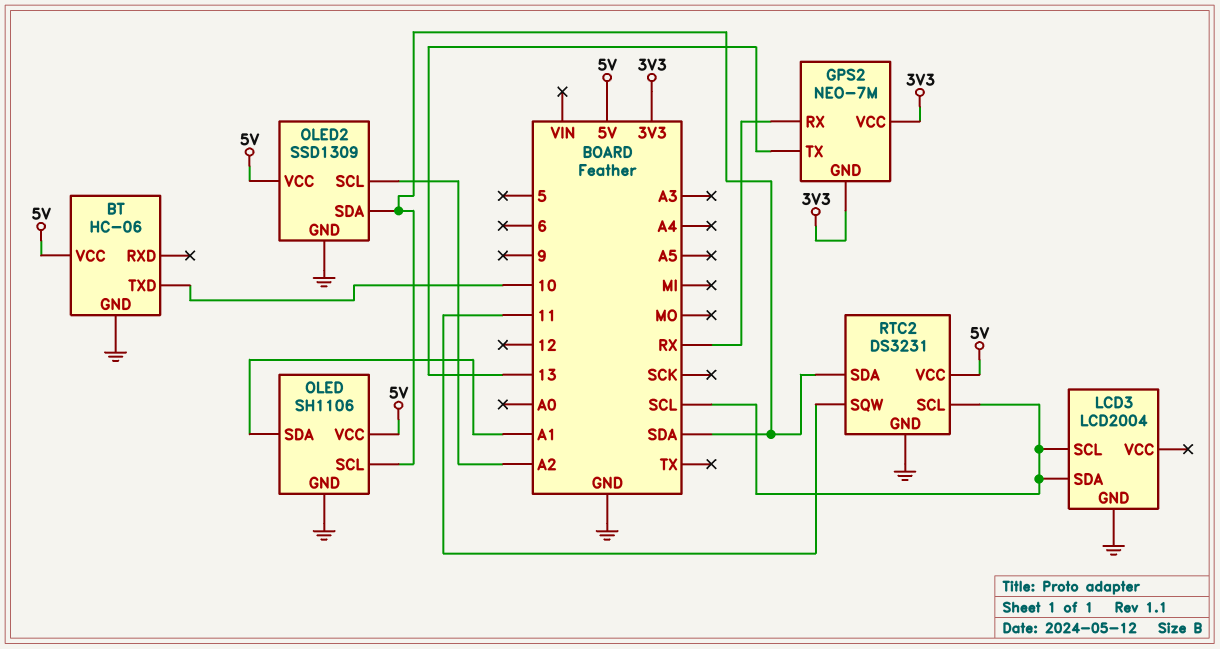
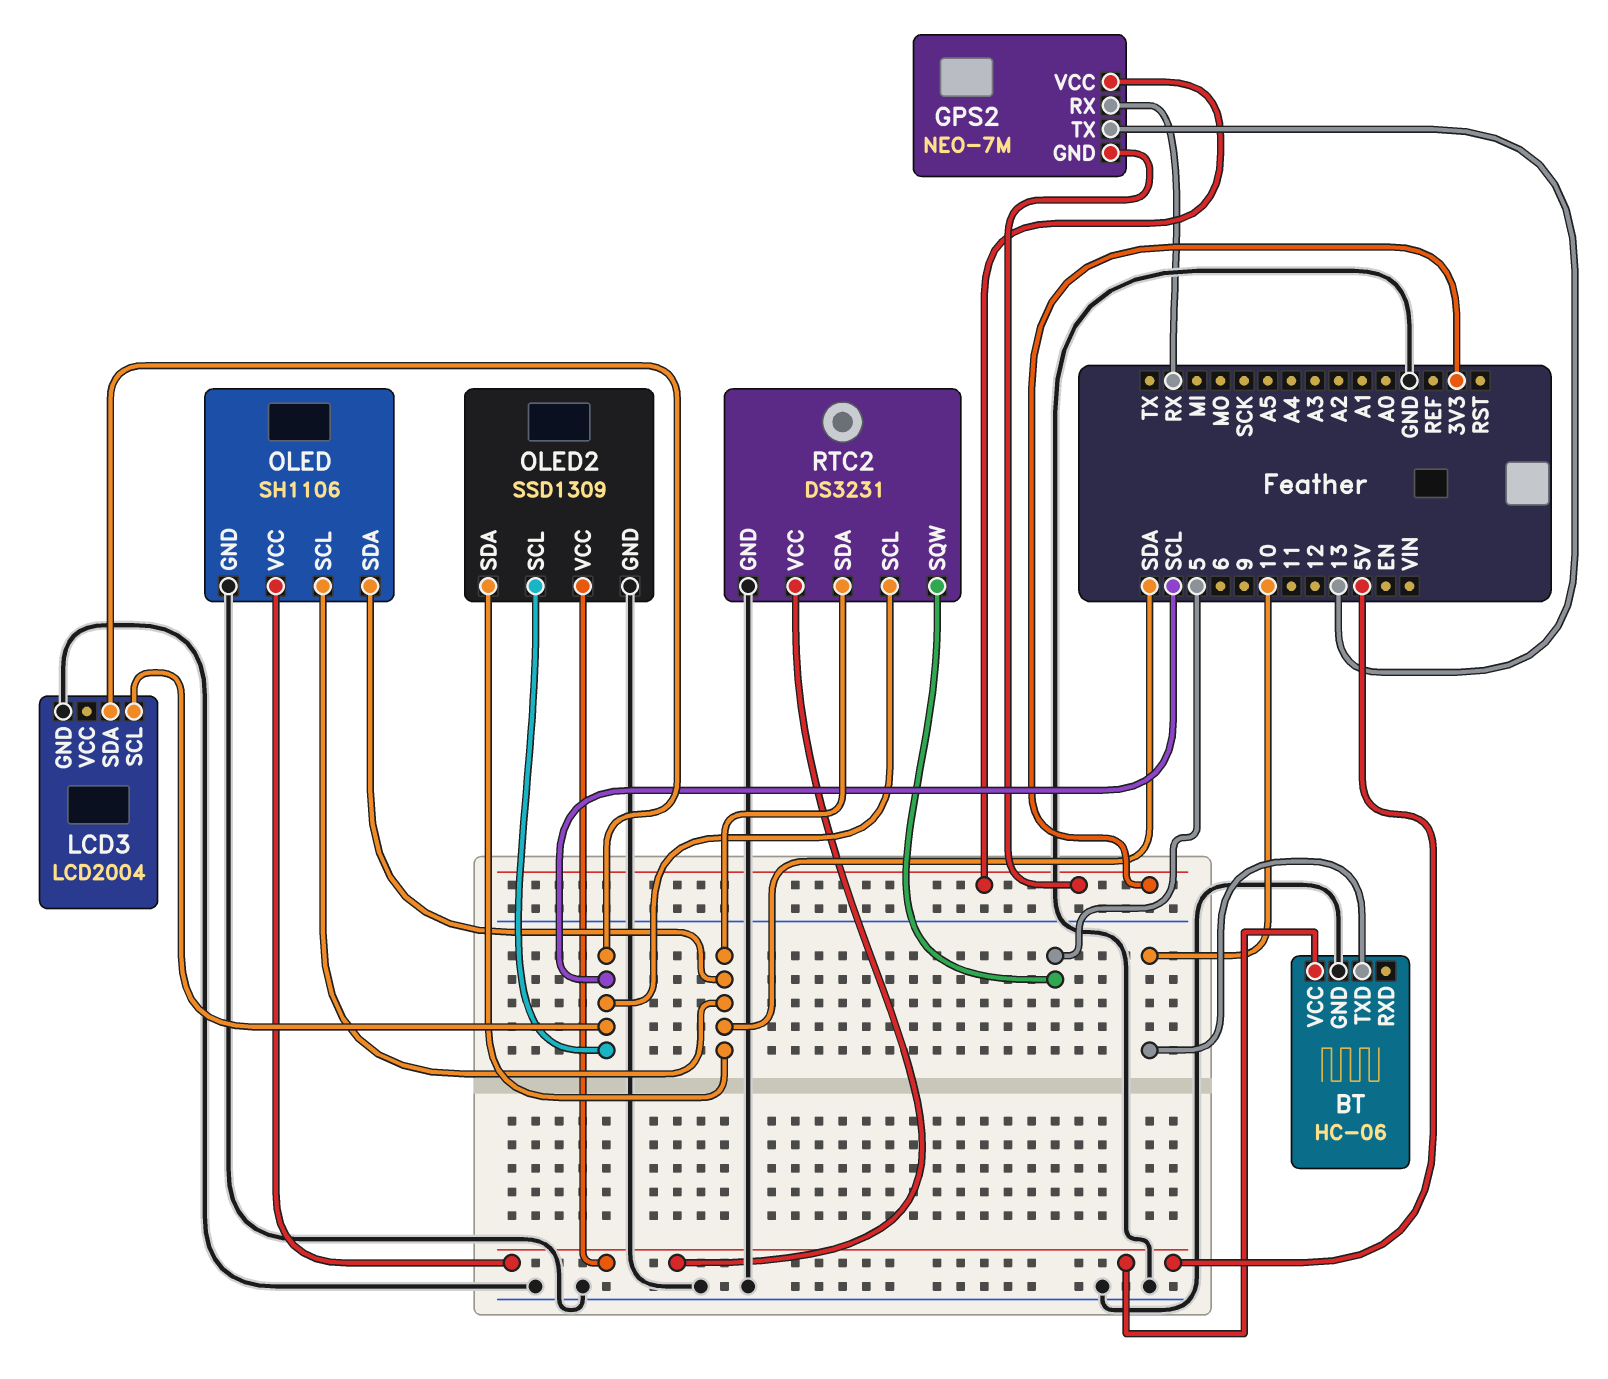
OLED pin SDA: A1 -> SDA
OLED2 pin SCL: A2 -> SCL
RTC2 pin SQW: 11 -> 5

